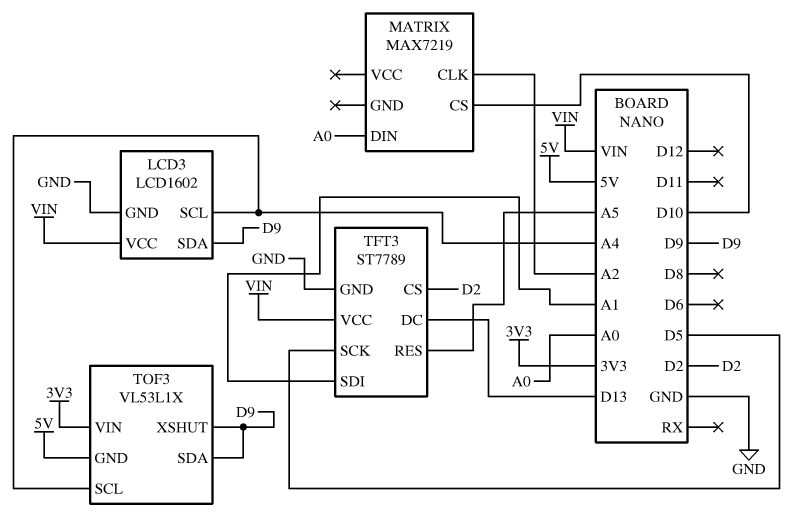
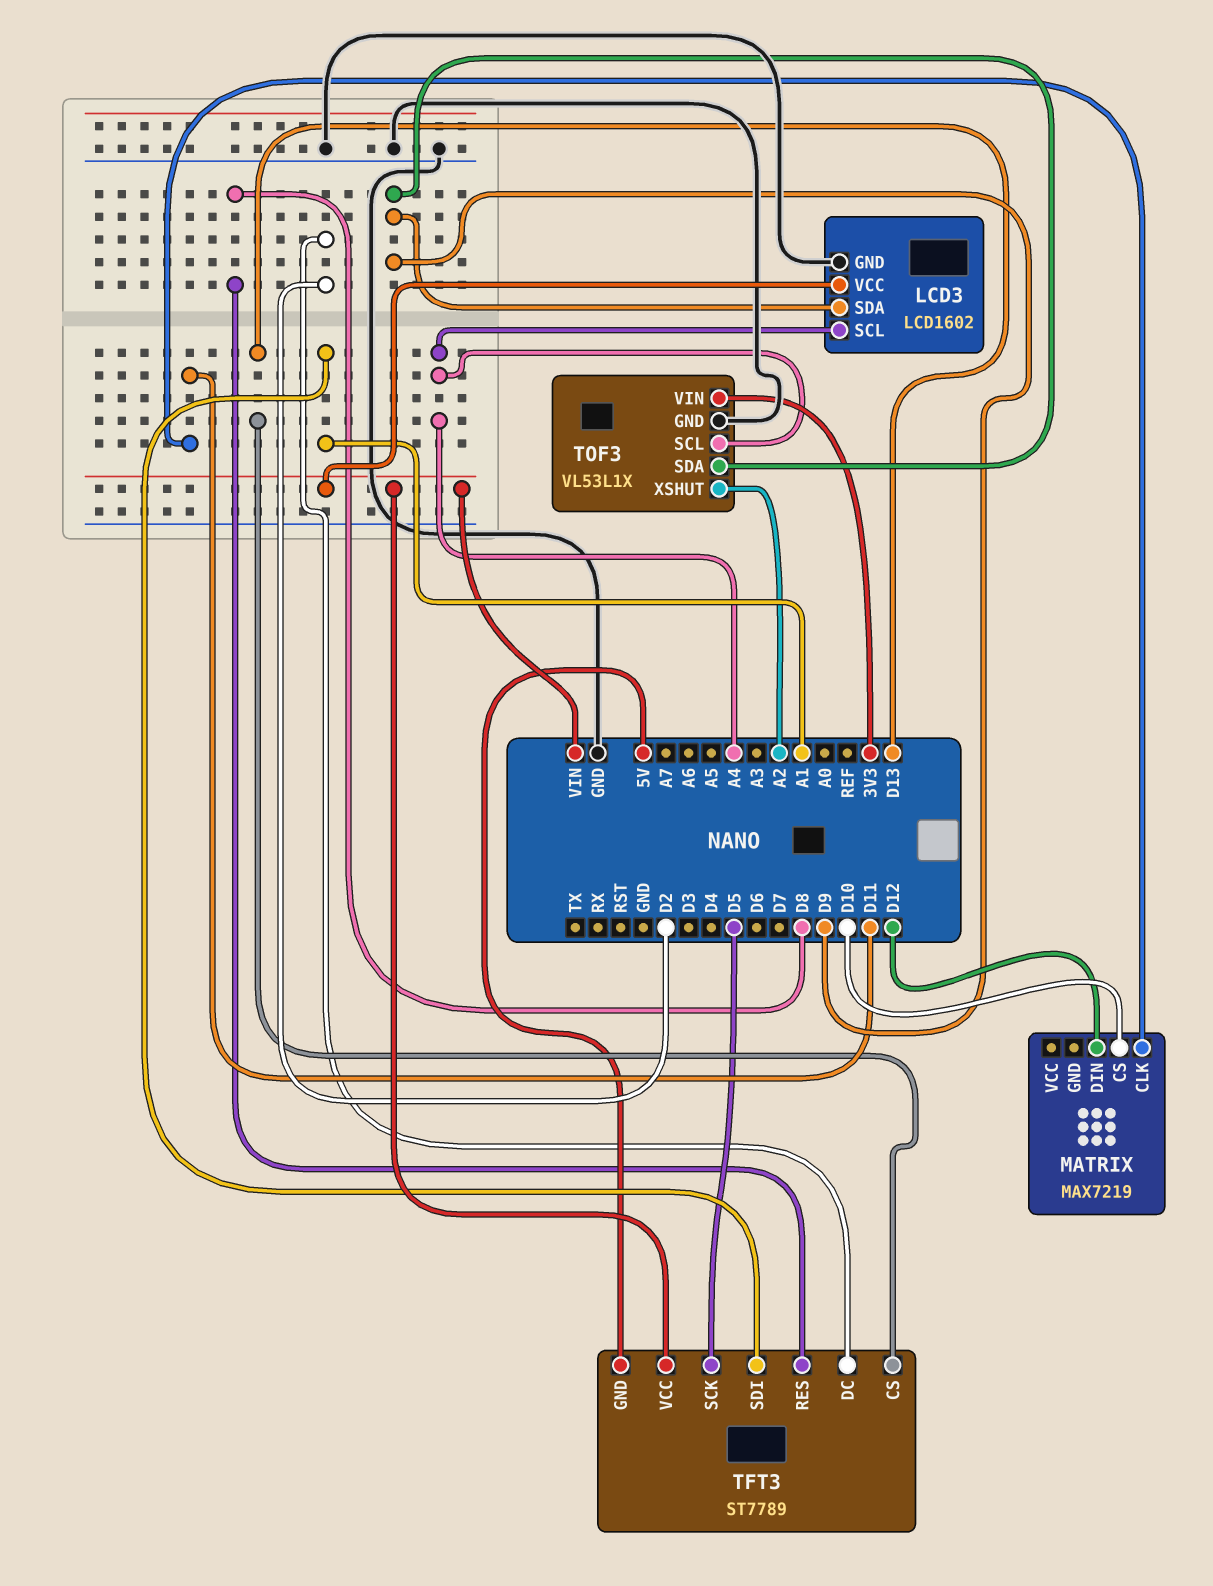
MATRIX pin CLK: A2 -> D11
MATRIX pin DIN: A0 -> D12
TFT3 pin CS: D2 -> D13
TFT3 pin DC: D13 -> D2
TFT3 pin GND: GND -> 5V
TFT3 pin RES: A5 -> D8
TOF3 pin GND: 5V -> GND
TOF3 pin XSHUT: D9 -> A2

